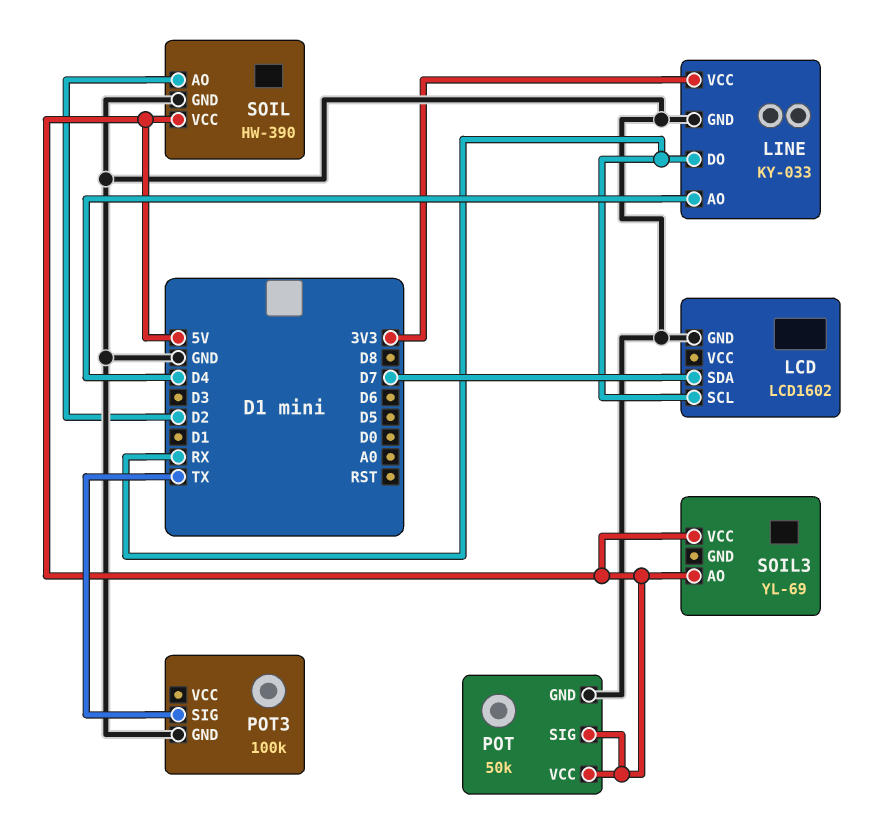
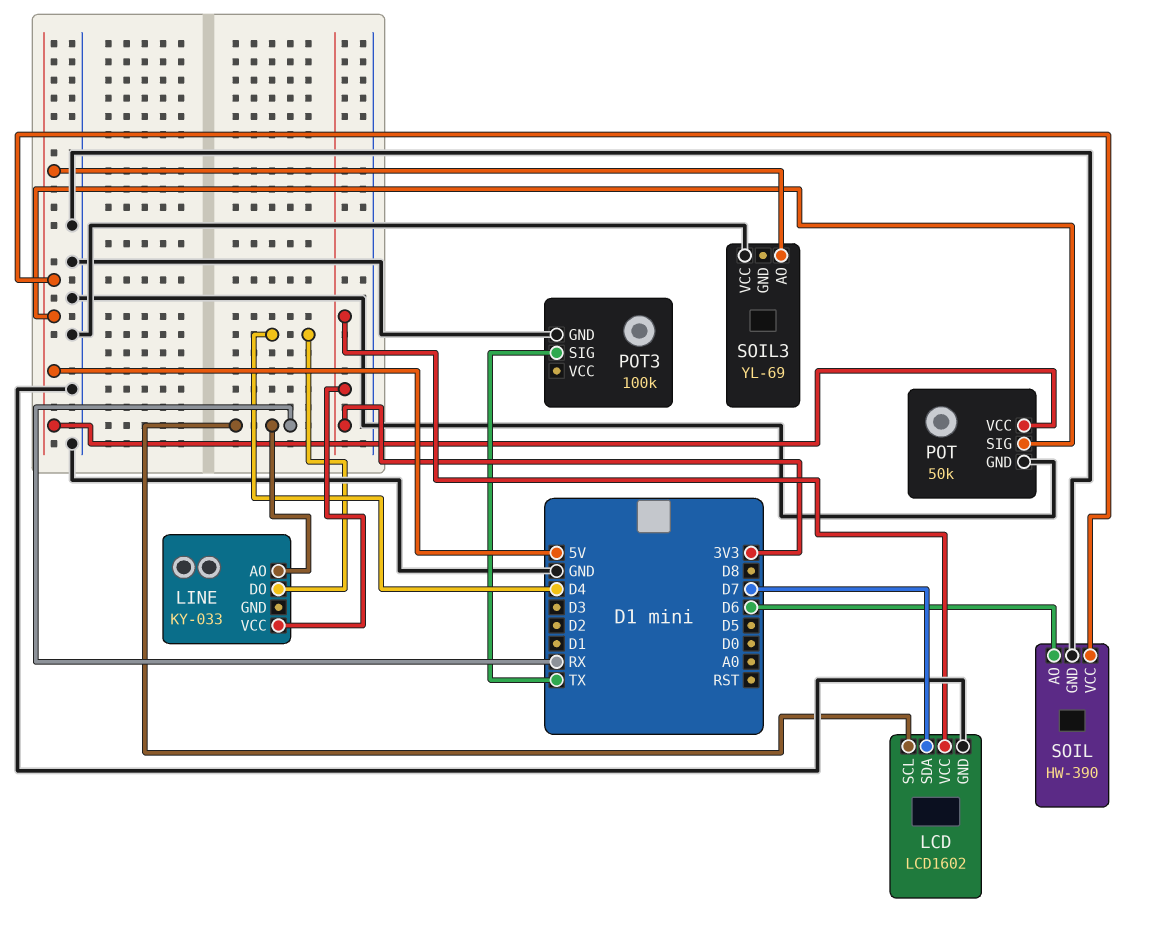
LCD pin VCC: none -> 3V3
LINE pin AO: D4 -> RX
LINE pin DO: RX -> D4
LINE pin GND: GND -> none
SOIL pin AO: D2 -> D6
SOIL3 pin VCC: 5V -> GND

